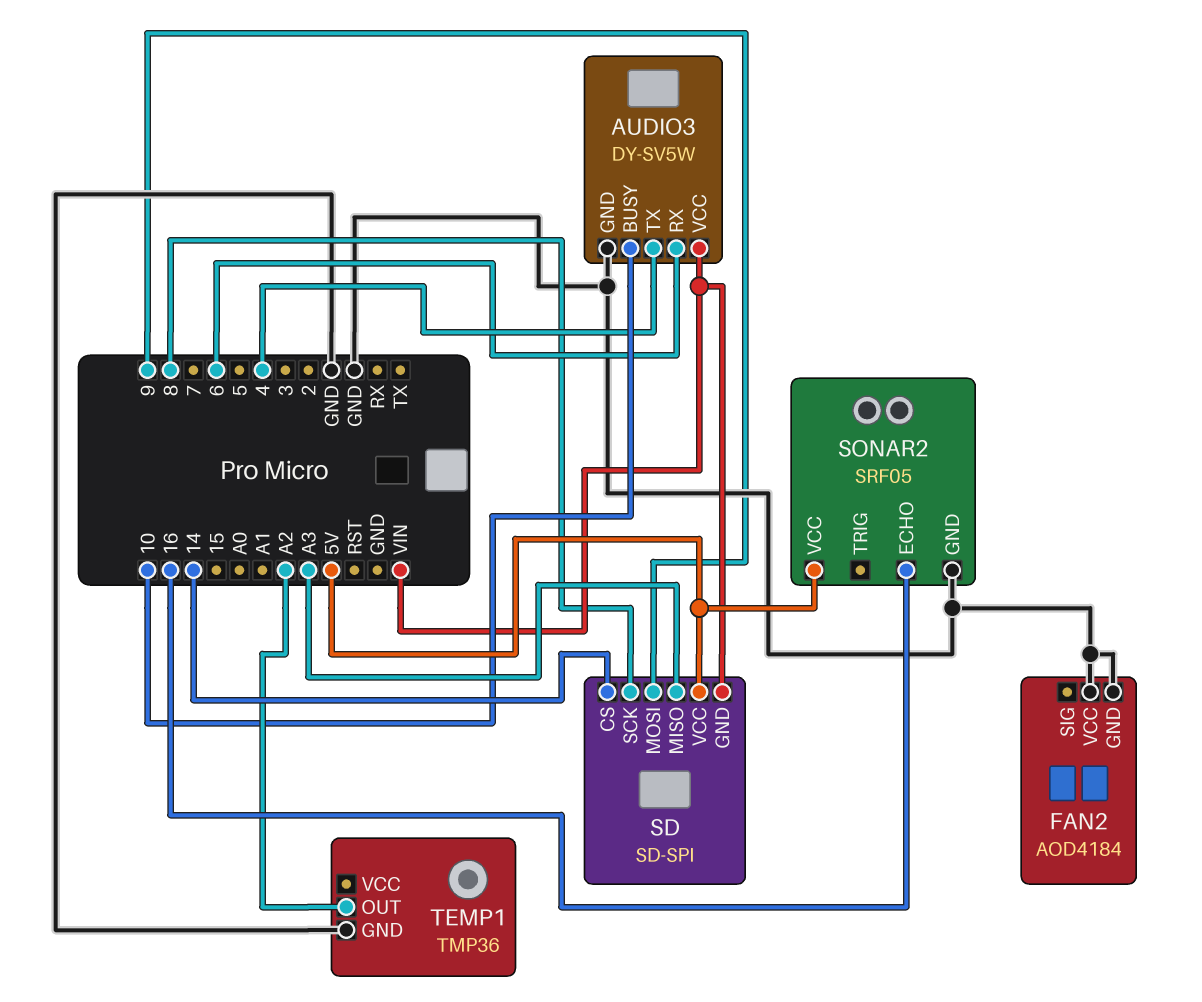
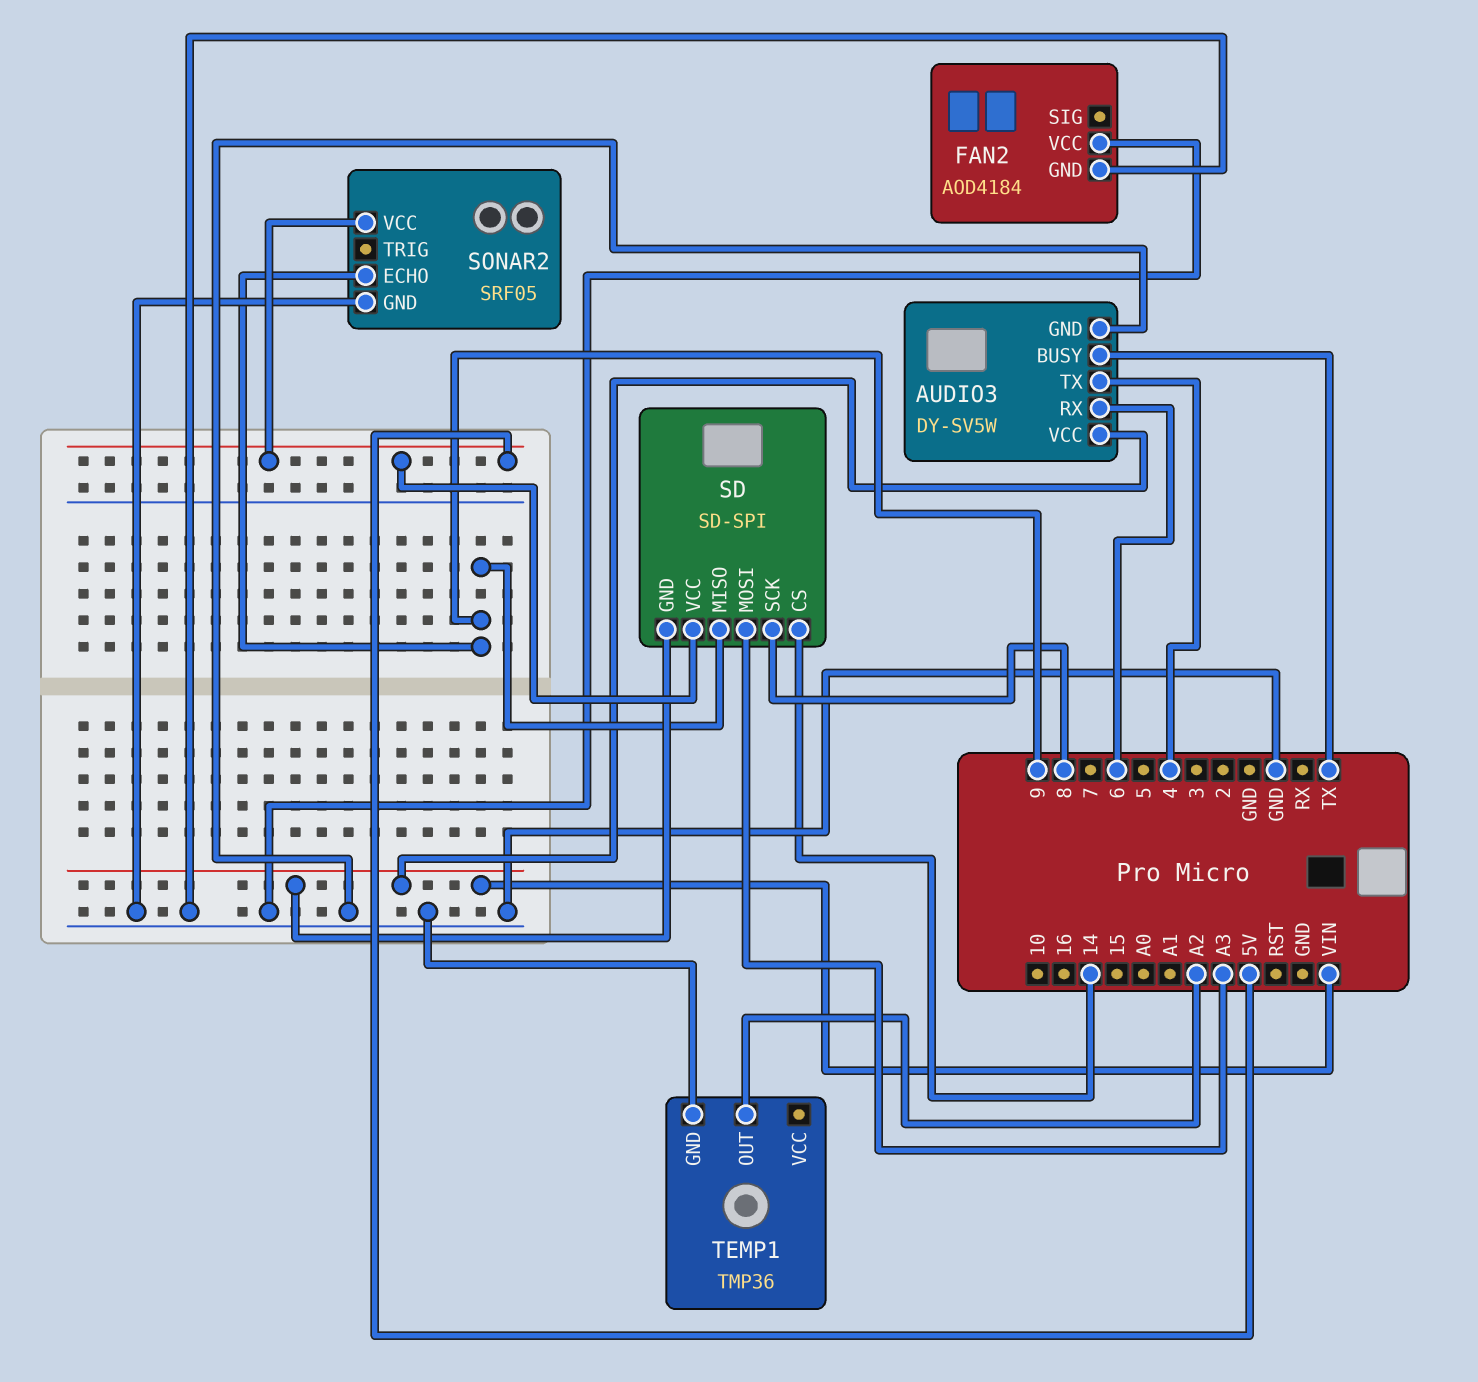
AUDIO3 pin BUSY: 10 -> TX
SD pin MISO: A3 -> 9
SD pin MOSI: 9 -> A3
SONAR2 pin ECHO: 16 -> 9

